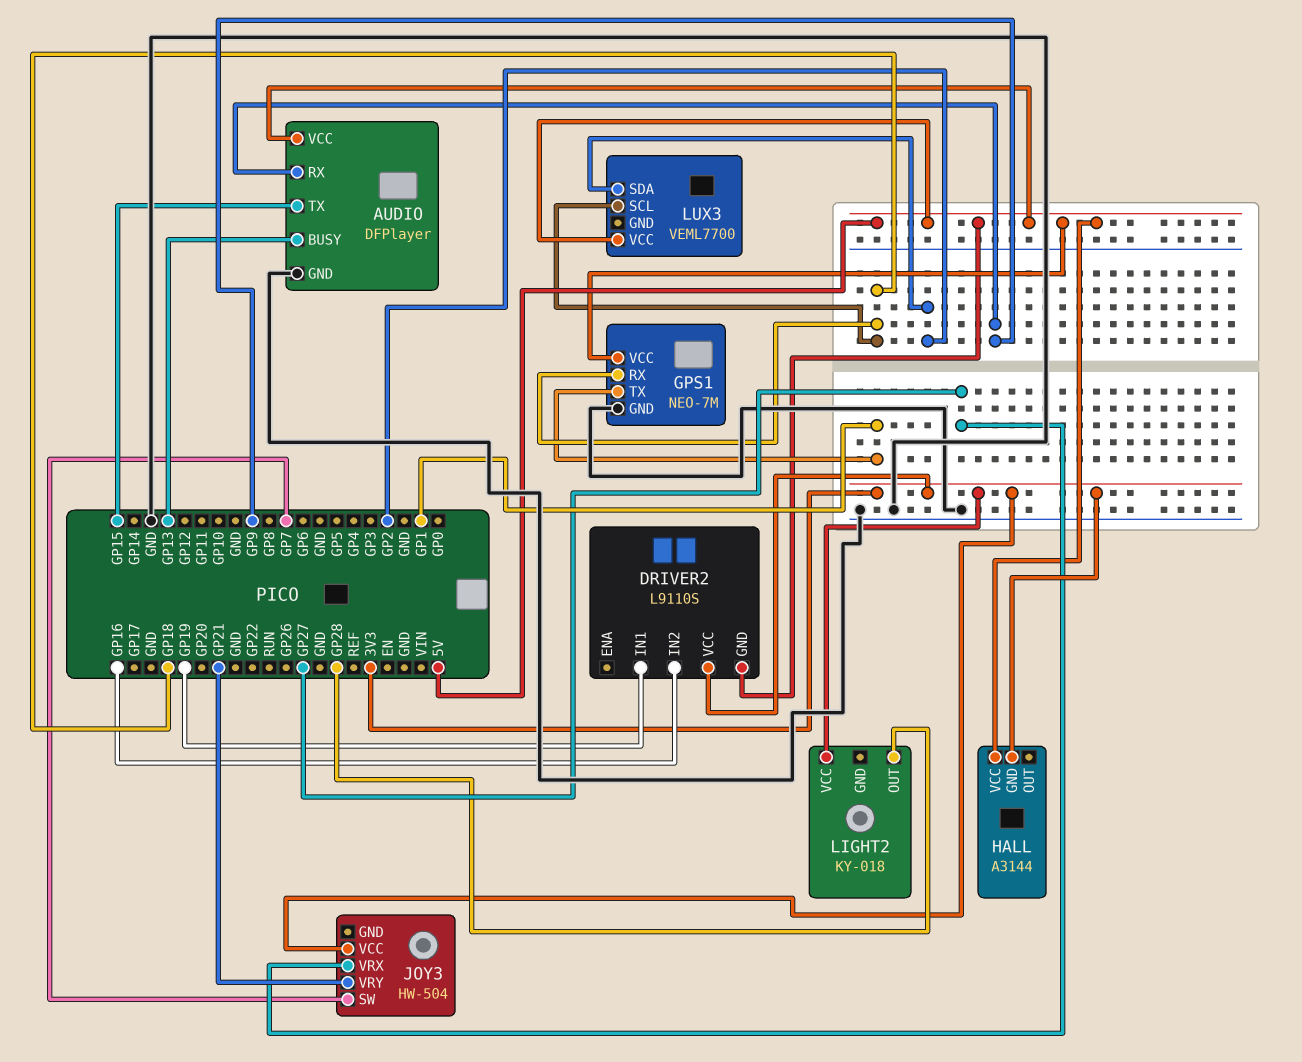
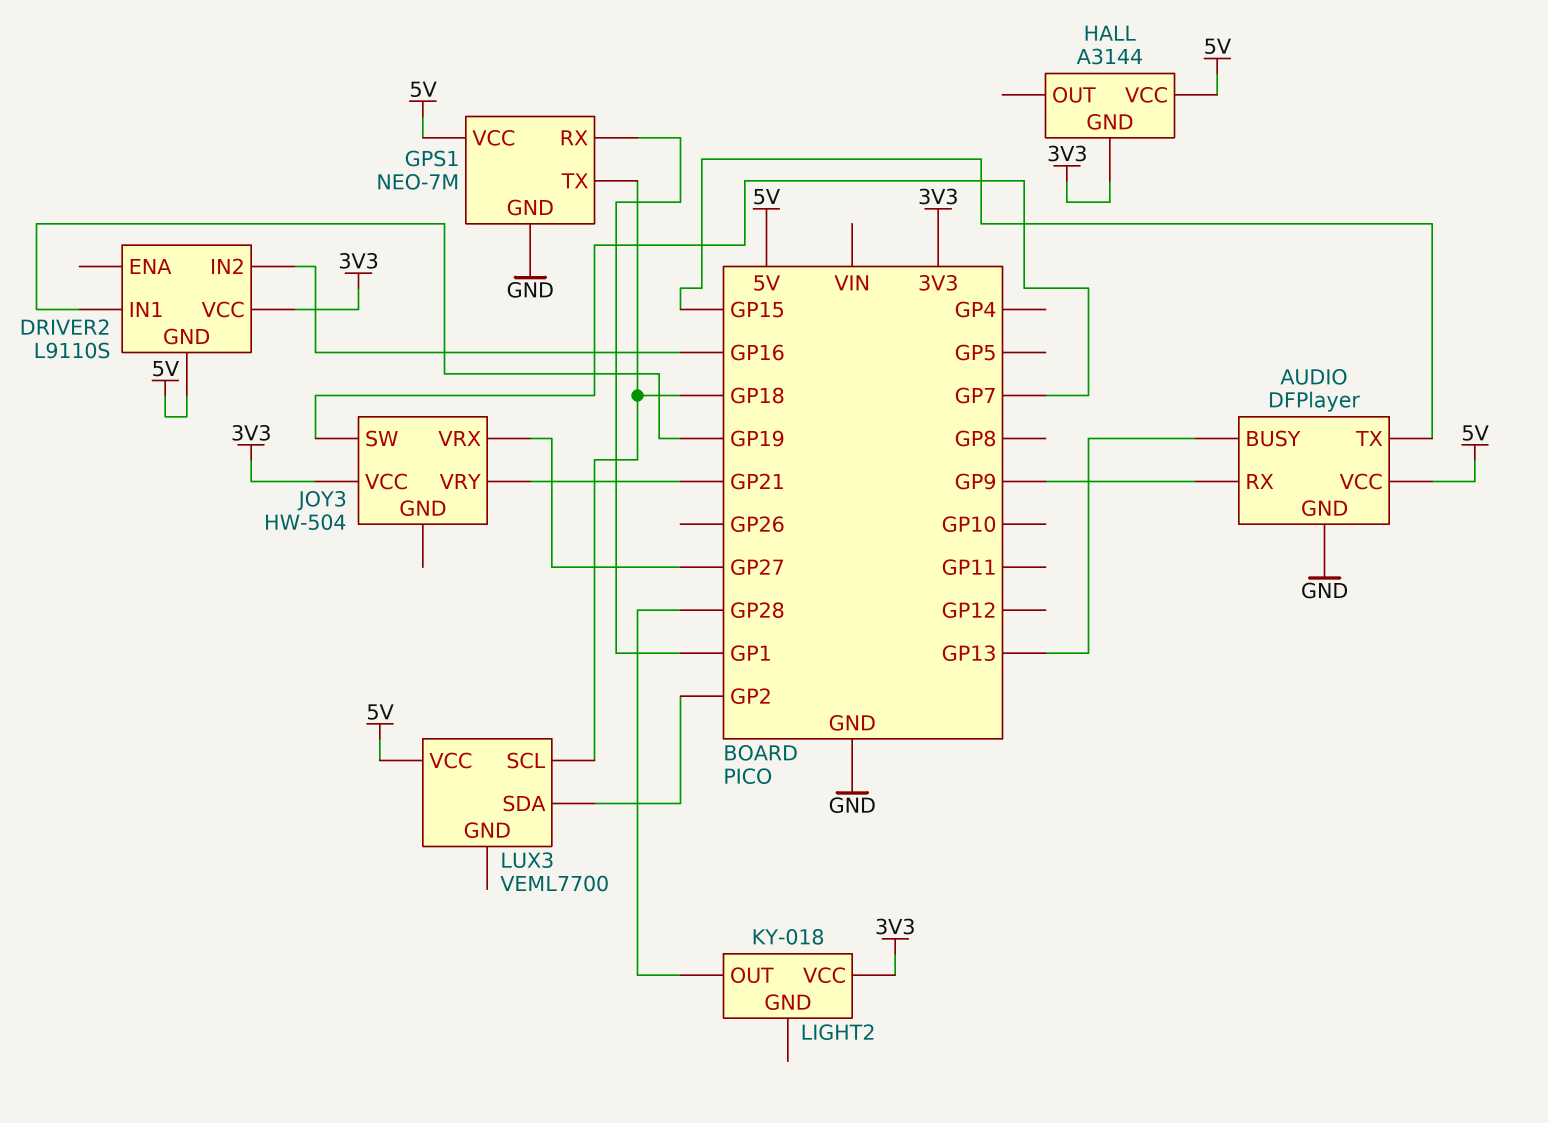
GPS1 pin RX: GP18 -> GP1
GPS1 pin TX: GP1 -> GP18

